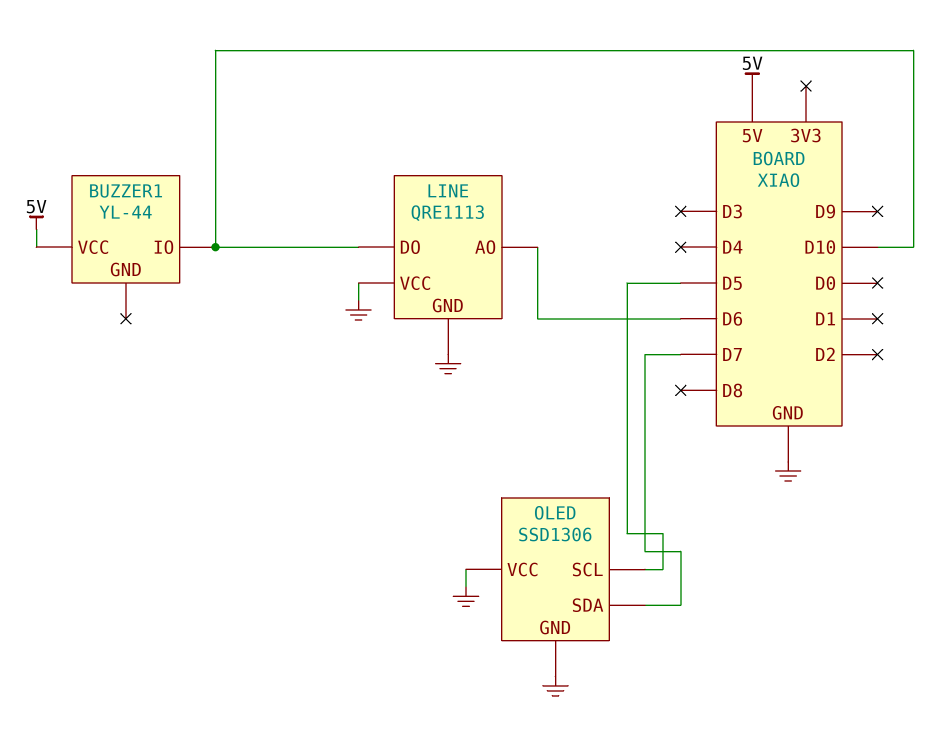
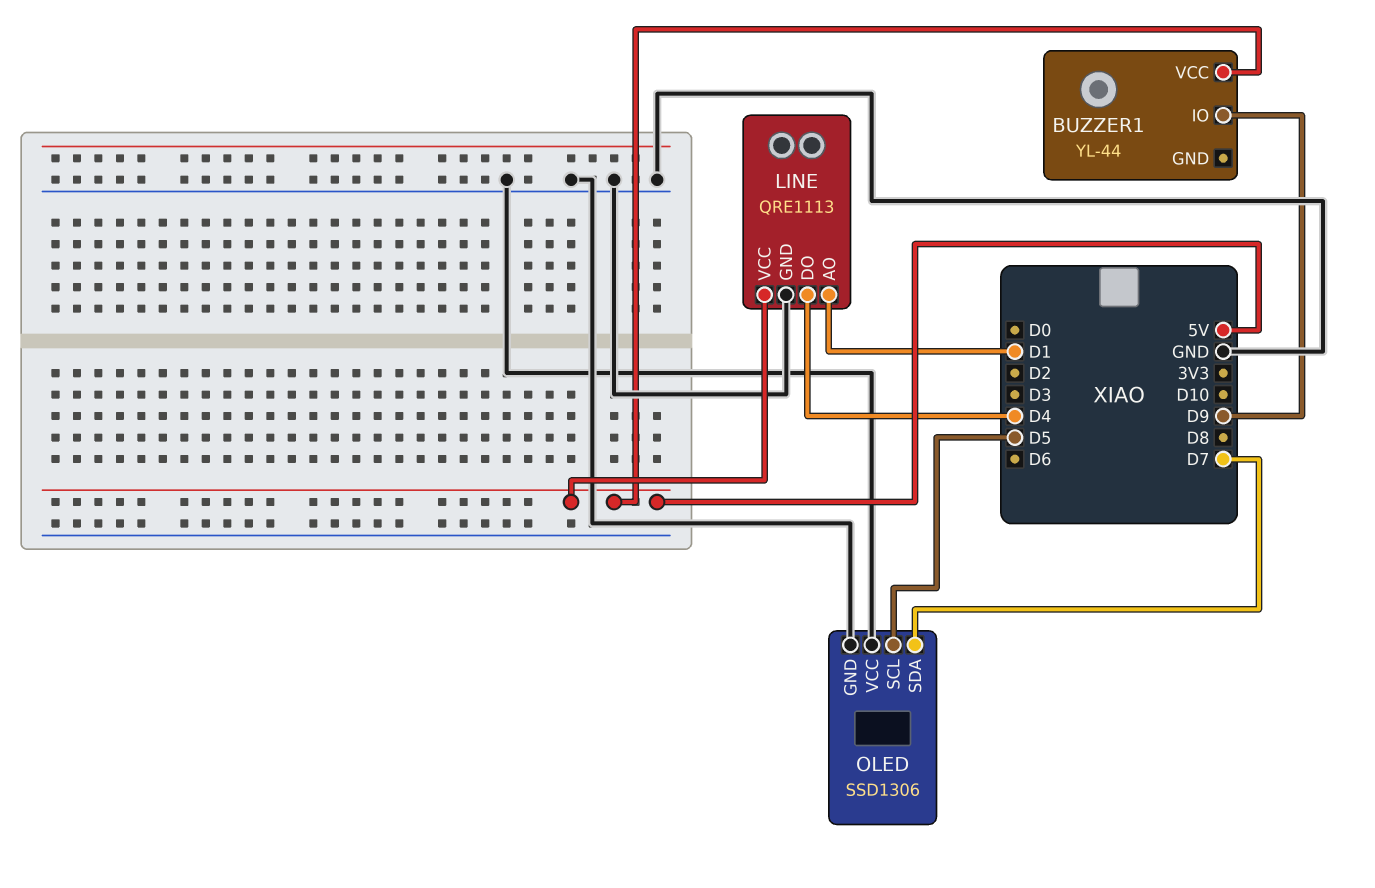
BUZZER1 pin IO: D10 -> D9
LINE pin AO: D6 -> D1
LINE pin DO: D10 -> D4
LINE pin VCC: GND -> 5V

